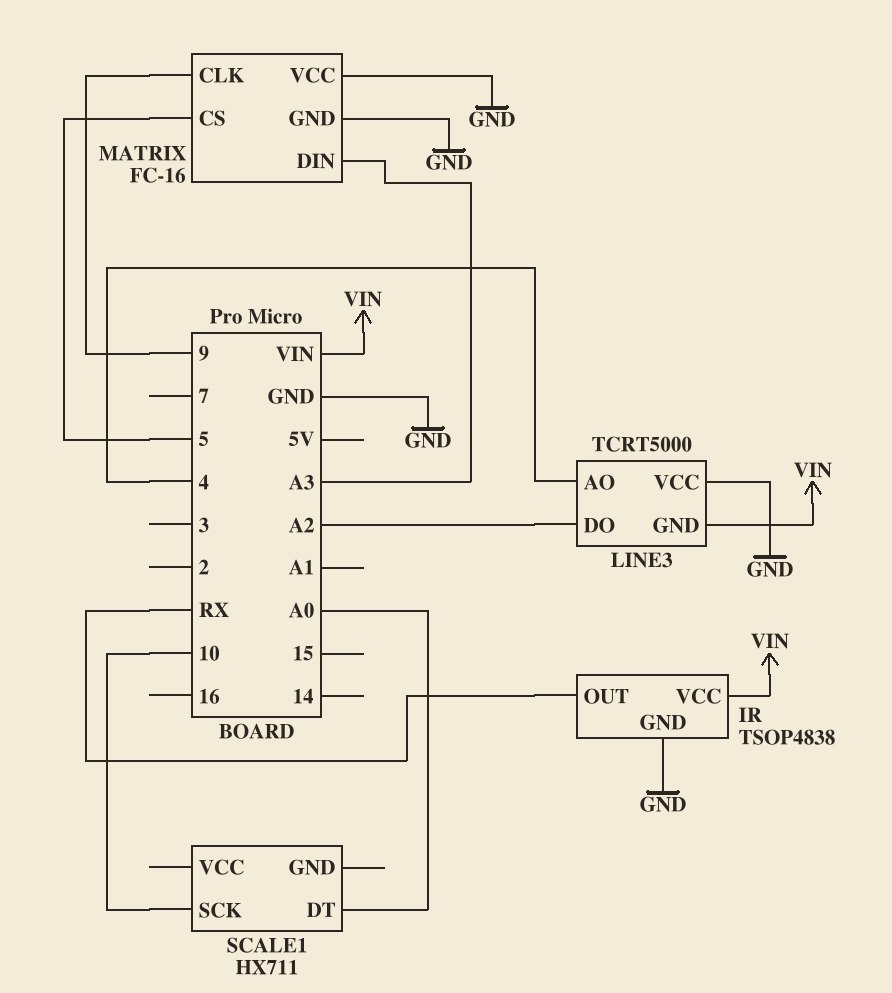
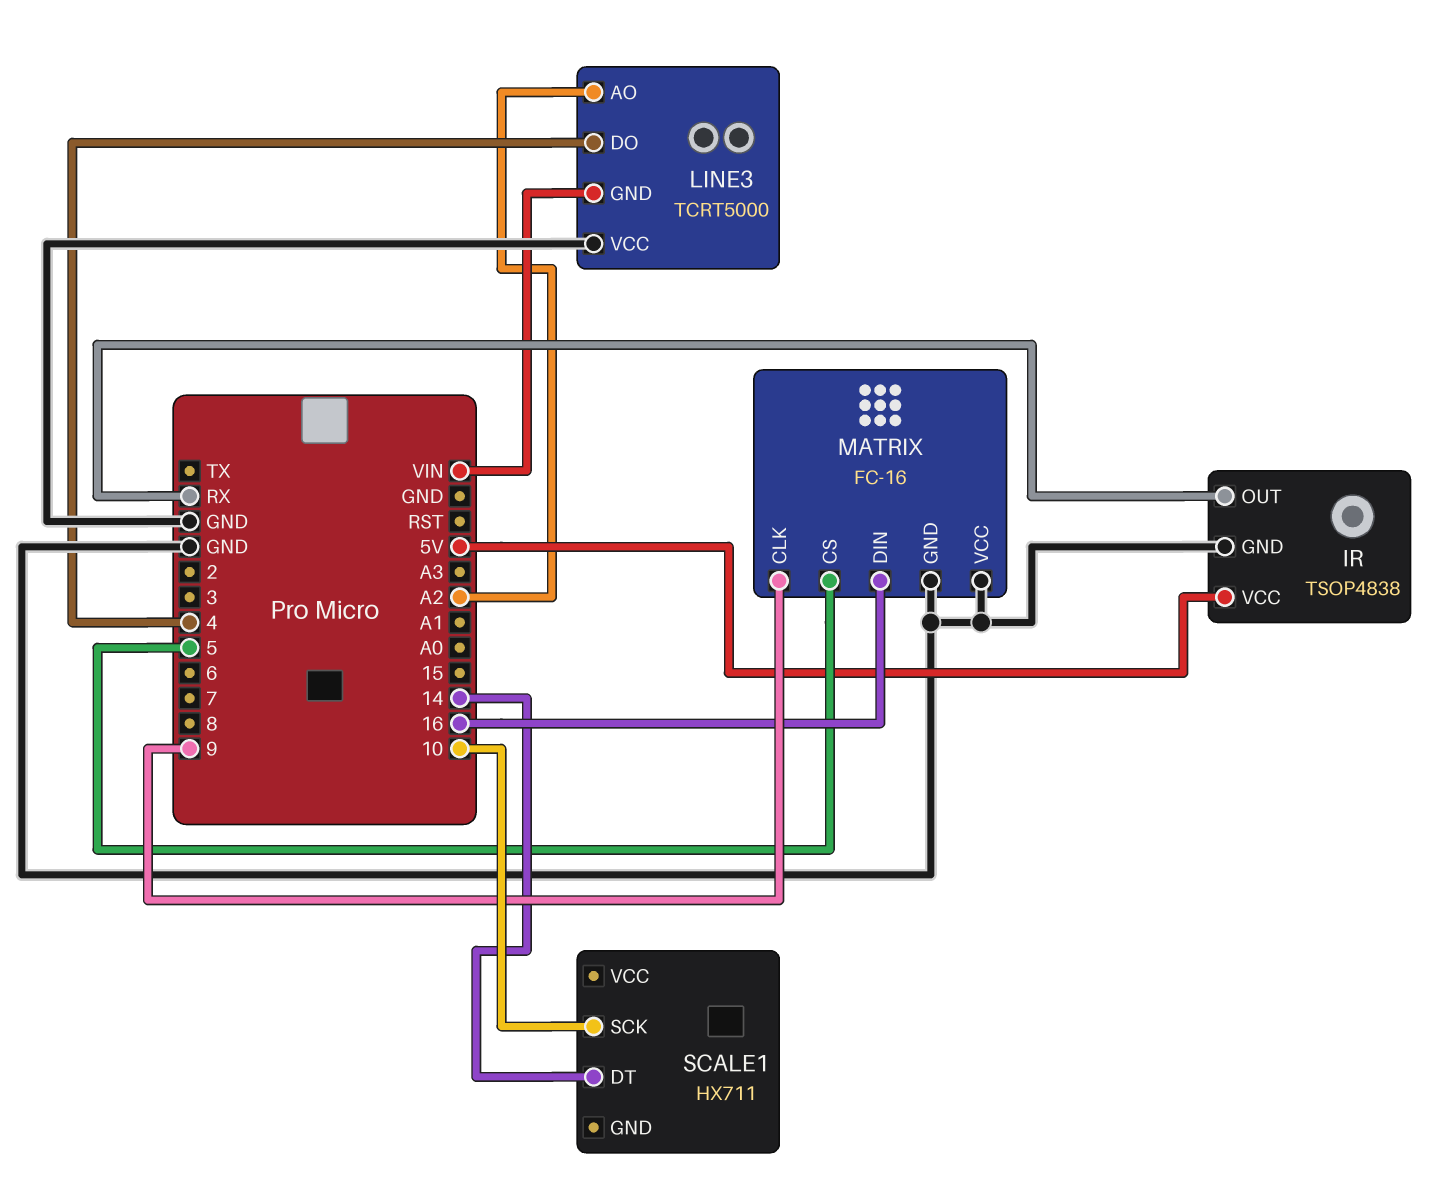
IR pin VCC: VIN -> 5V
LINE3 pin AO: 4 -> A2
LINE3 pin DO: A2 -> 4
MATRIX pin DIN: A3 -> 16
SCALE1 pin DT: A0 -> 14

